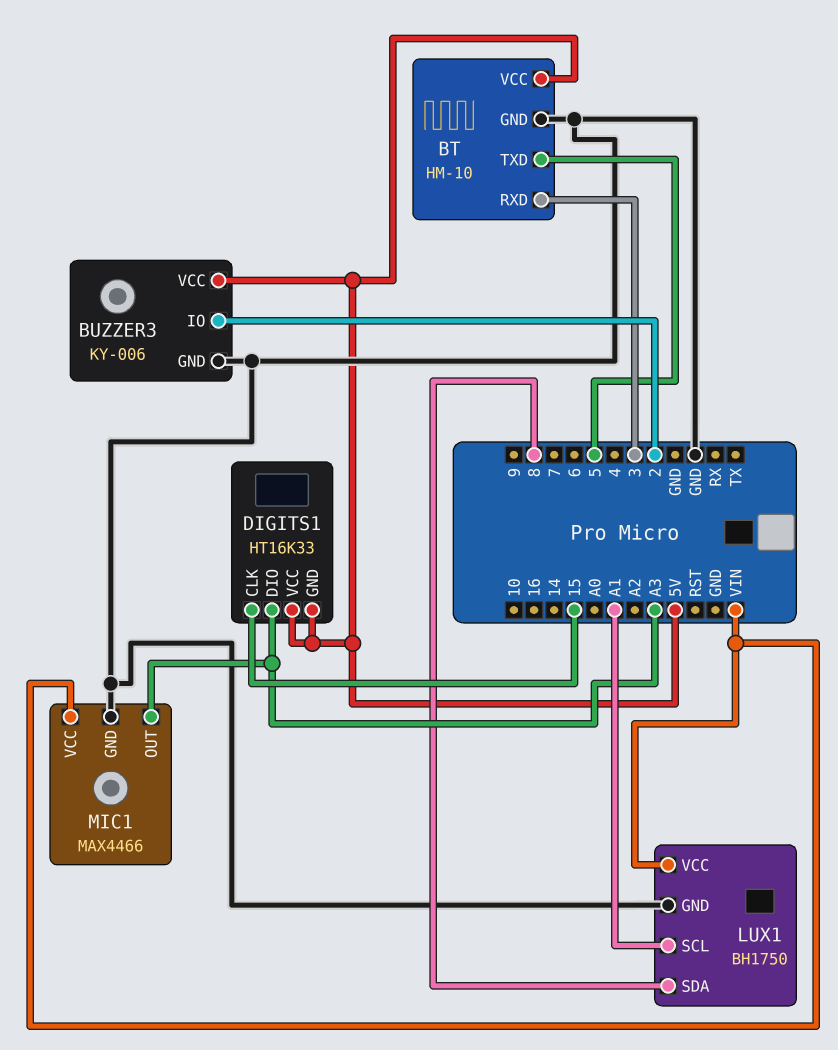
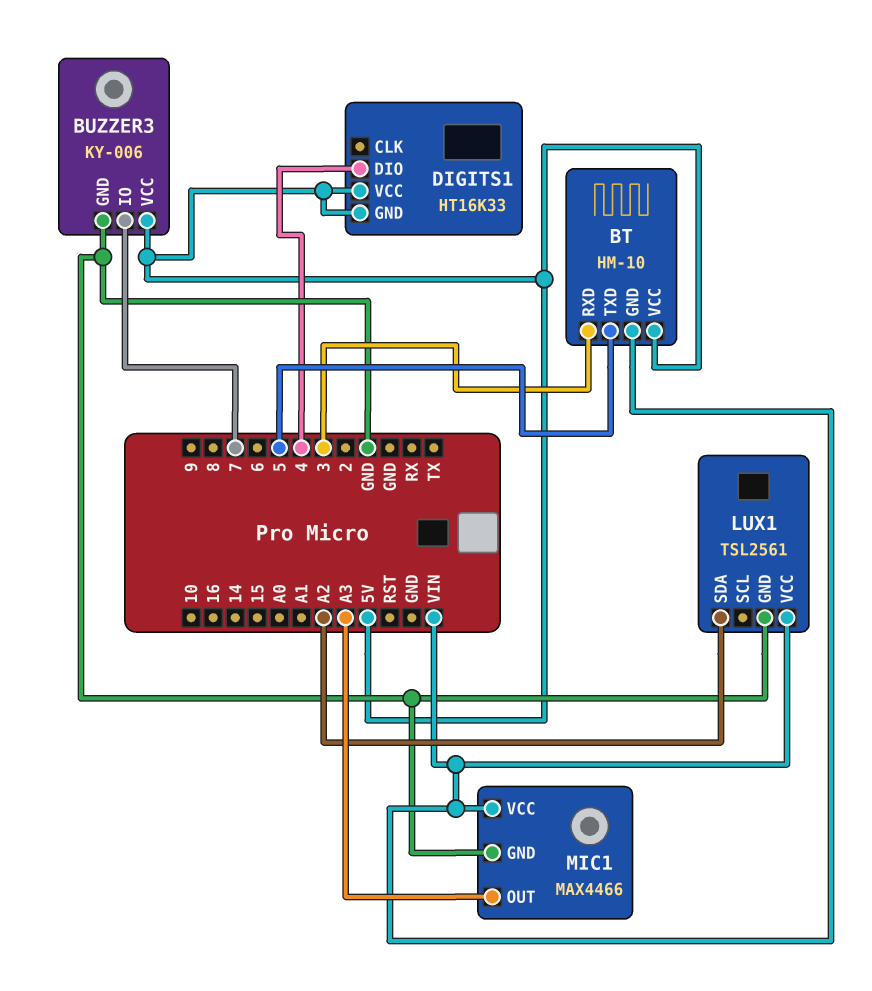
BT pin GND: GND -> VIN
BUZZER3 pin IO: 2 -> 7
DIGITS1 pin CLK: 15 -> none
DIGITS1 pin DIO: A3 -> 4
LUX1: BH1750 -> TSL2561
LUX1 pin SCL: A1 -> none
LUX1 pin SDA: 8 -> A2

